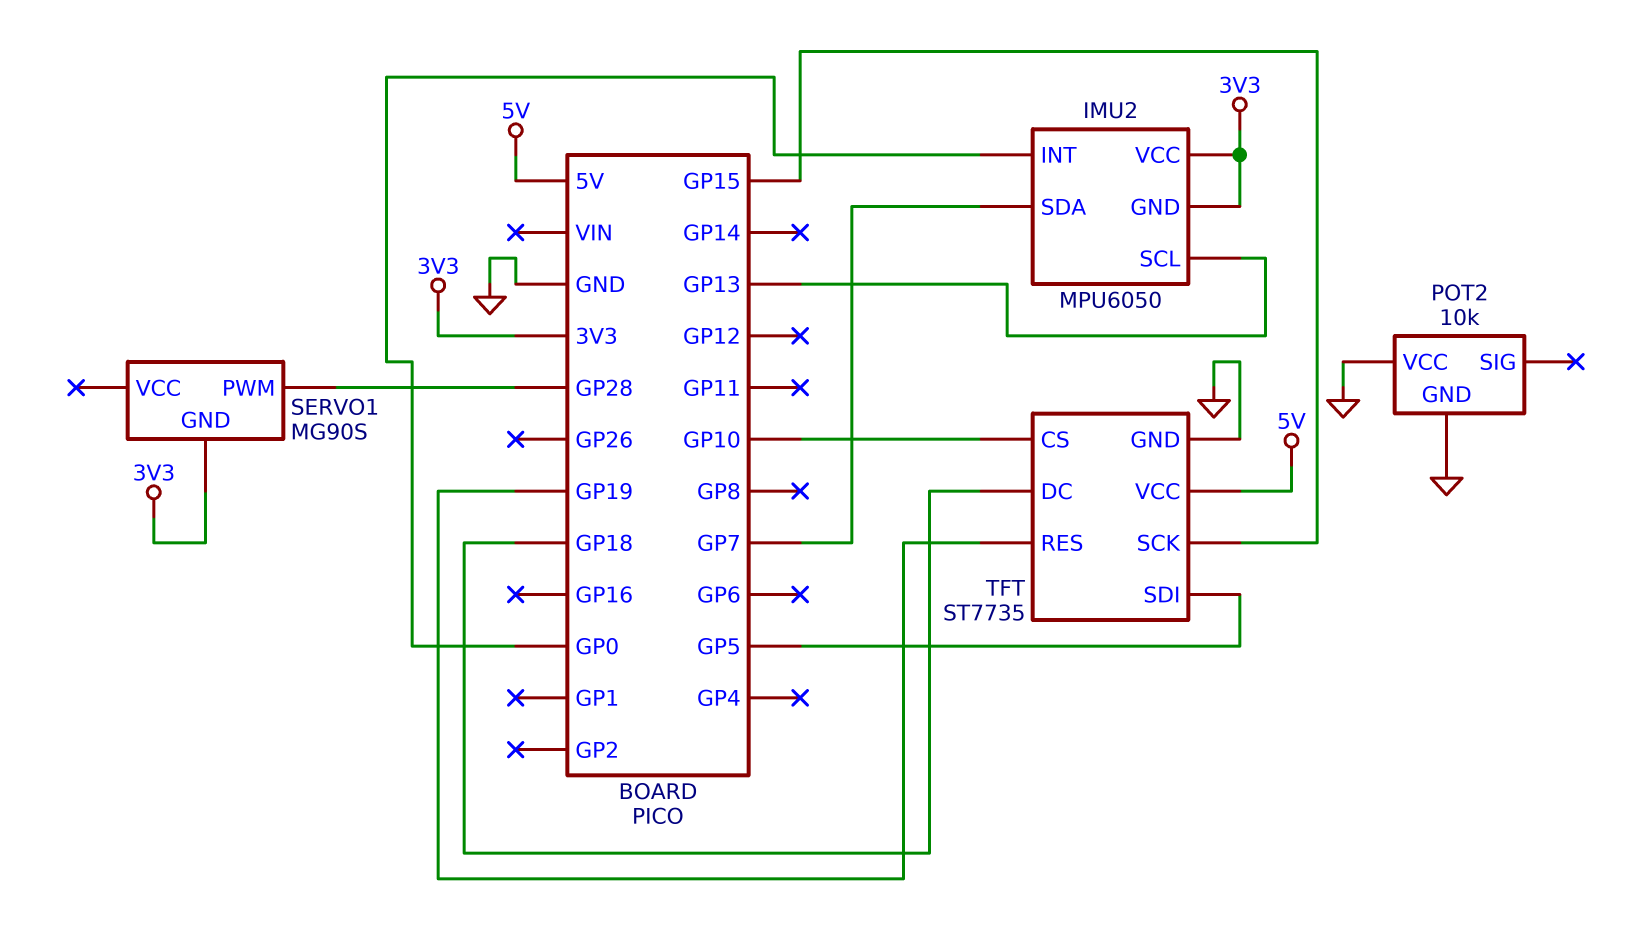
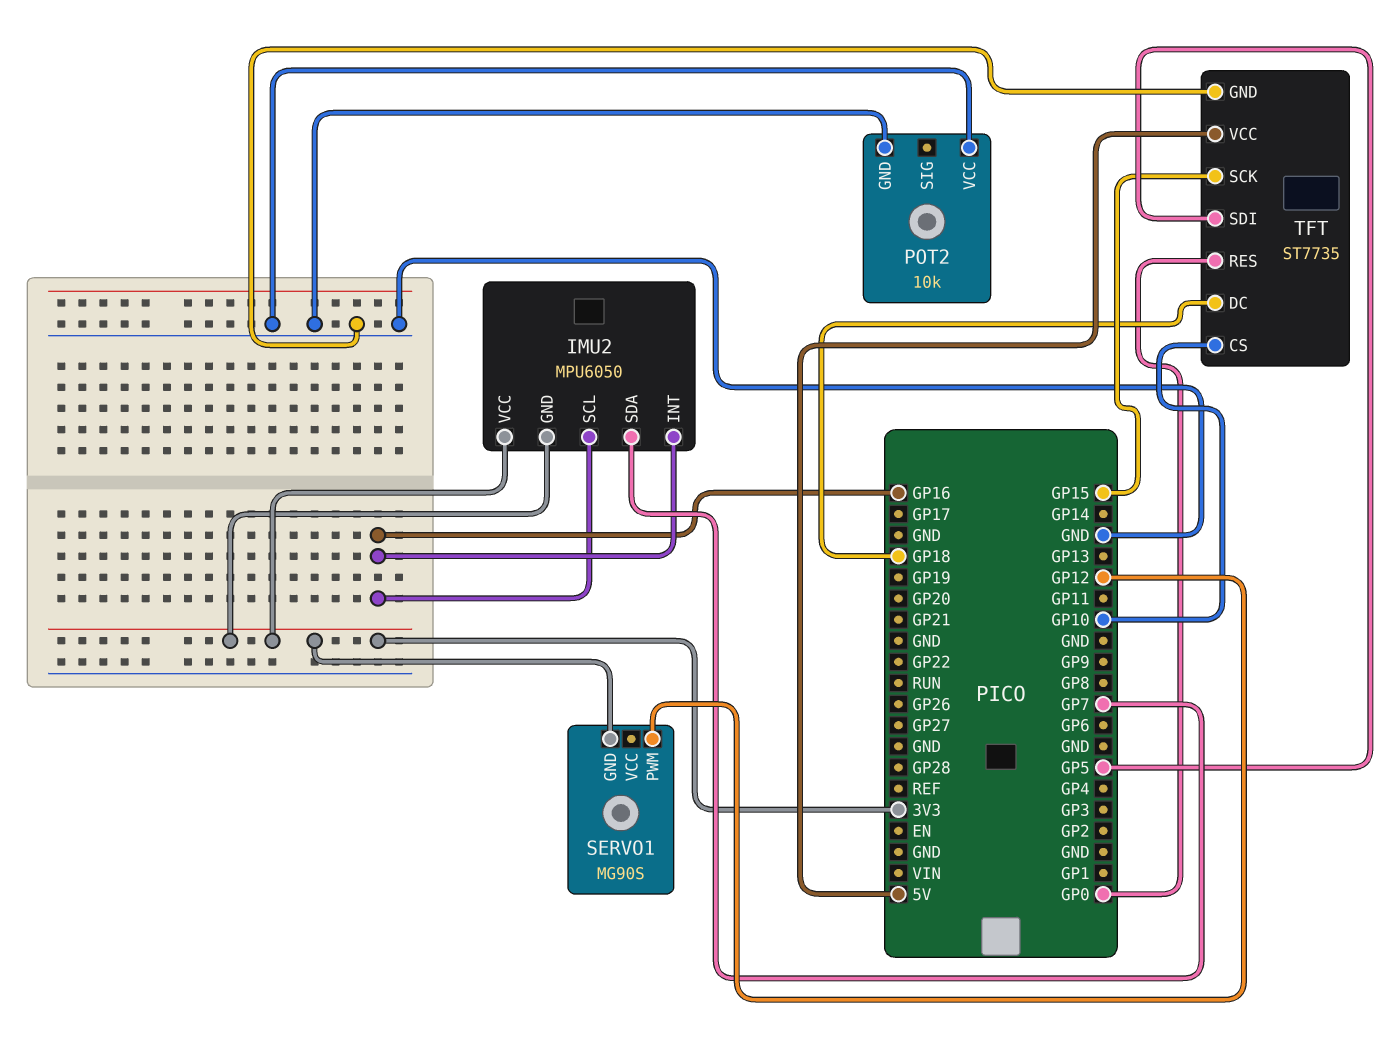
IMU2 pin INT: GP0 -> GP16
IMU2 pin SCL: GP13 -> GP16
SERVO1 pin PWM: GP28 -> GP12
TFT pin RES: GP19 -> GP0

